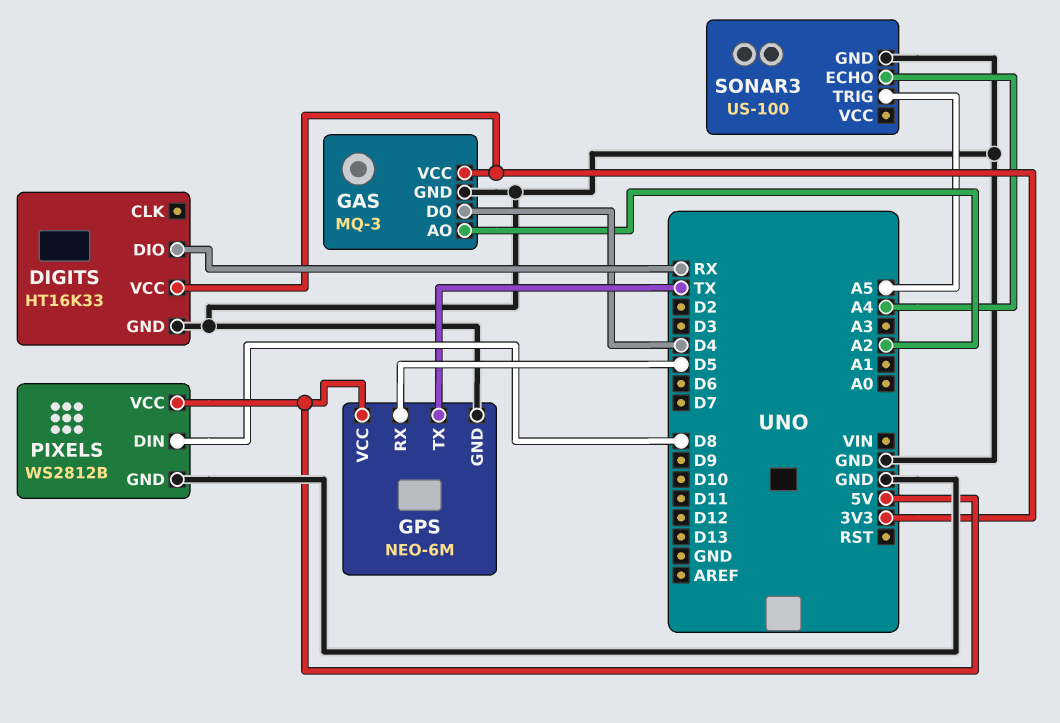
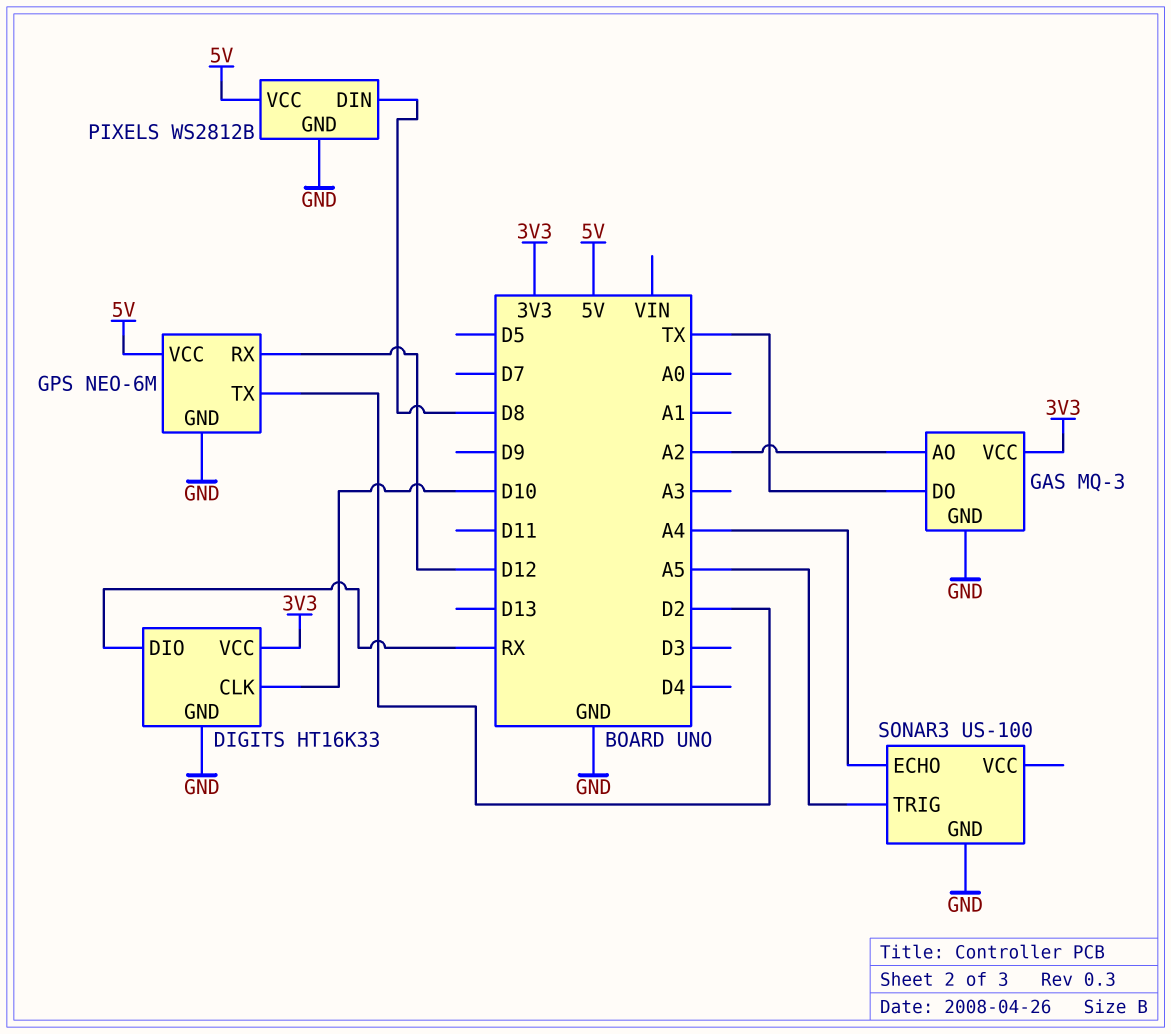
DIGITS pin CLK: none -> D10
GAS pin DO: D4 -> TX
GPS pin RX: D5 -> D12
GPS pin TX: TX -> D2

